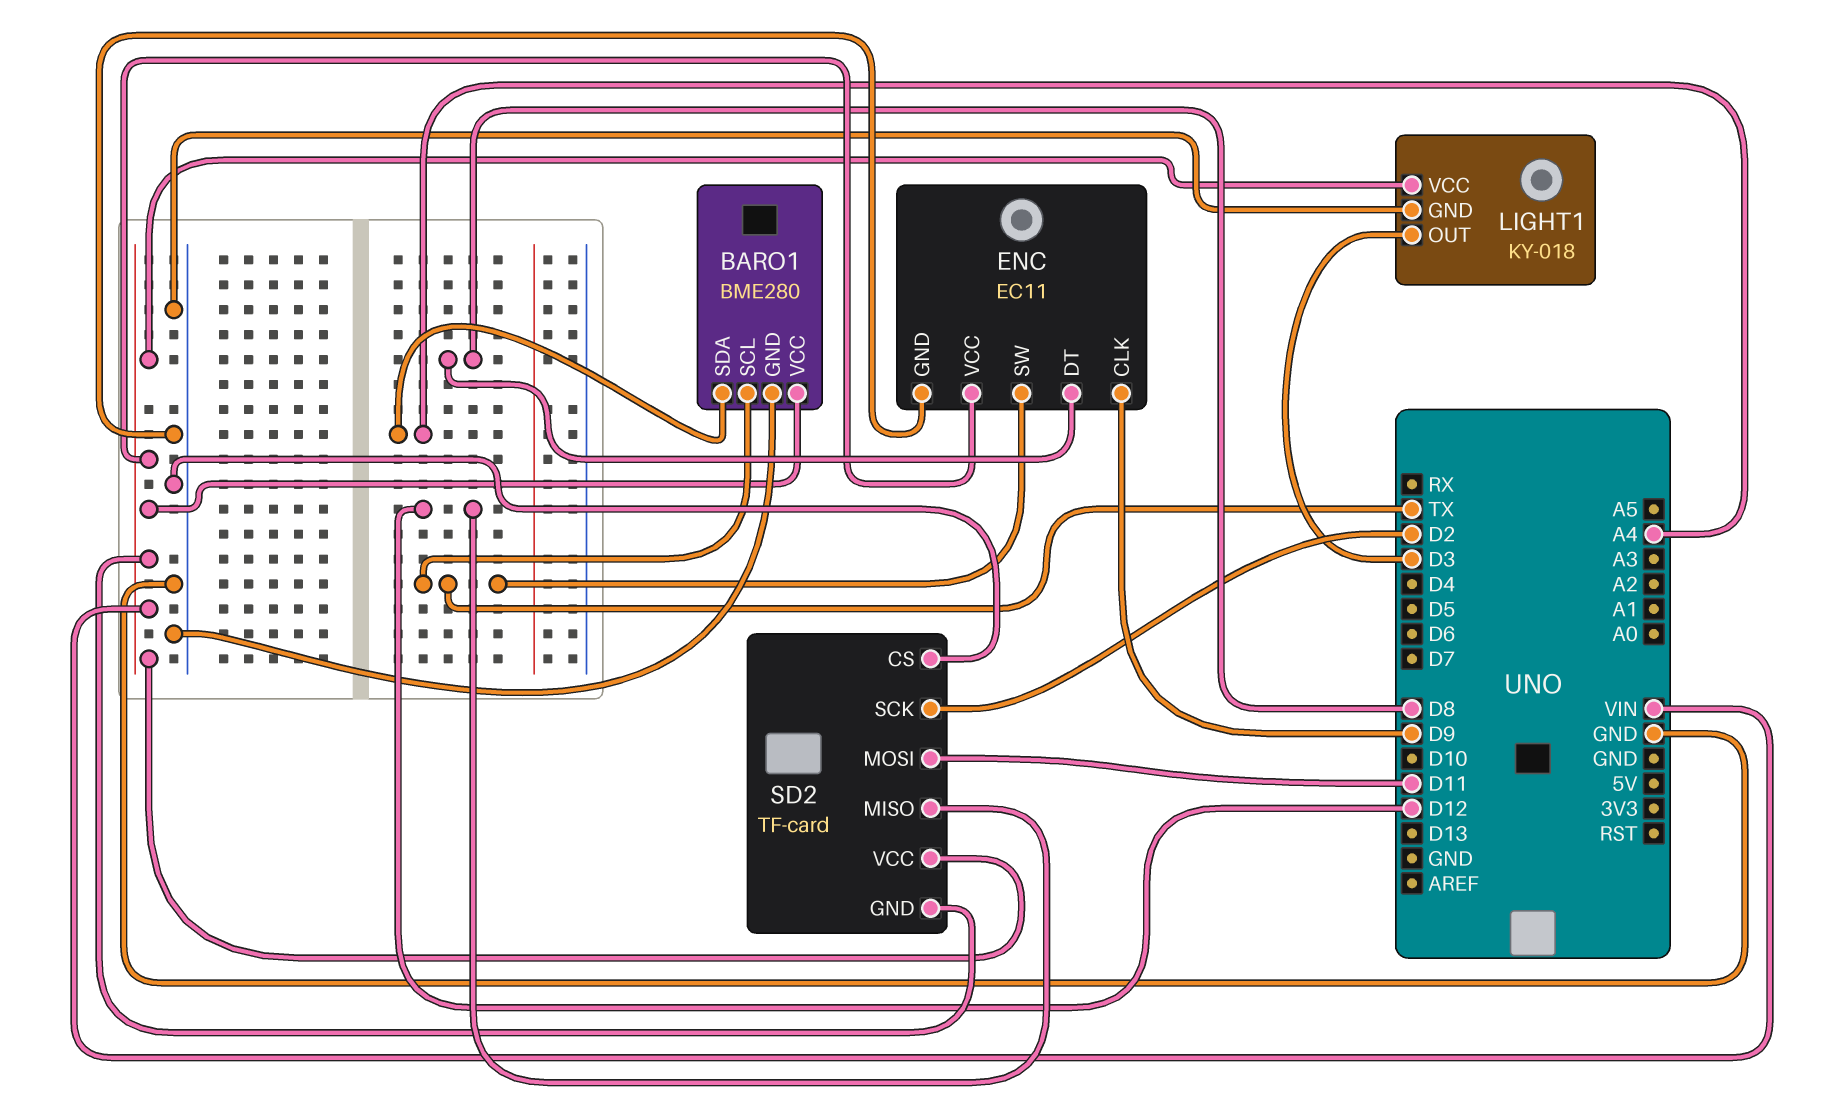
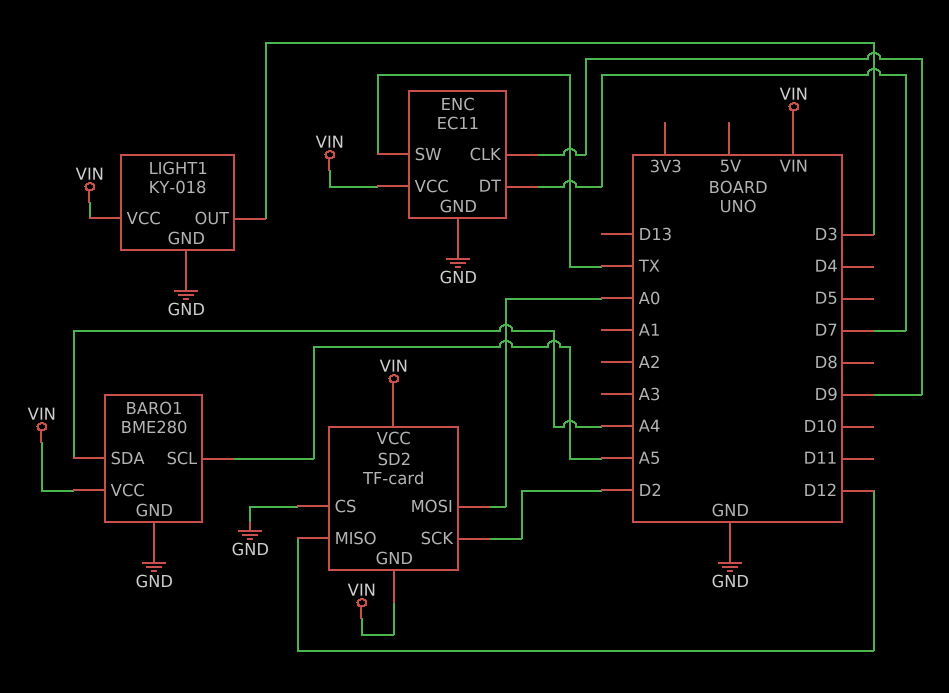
BARO1 pin SCL: TX -> A5
ENC pin DT: D8 -> D7
SD2 pin MOSI: D11 -> A0

